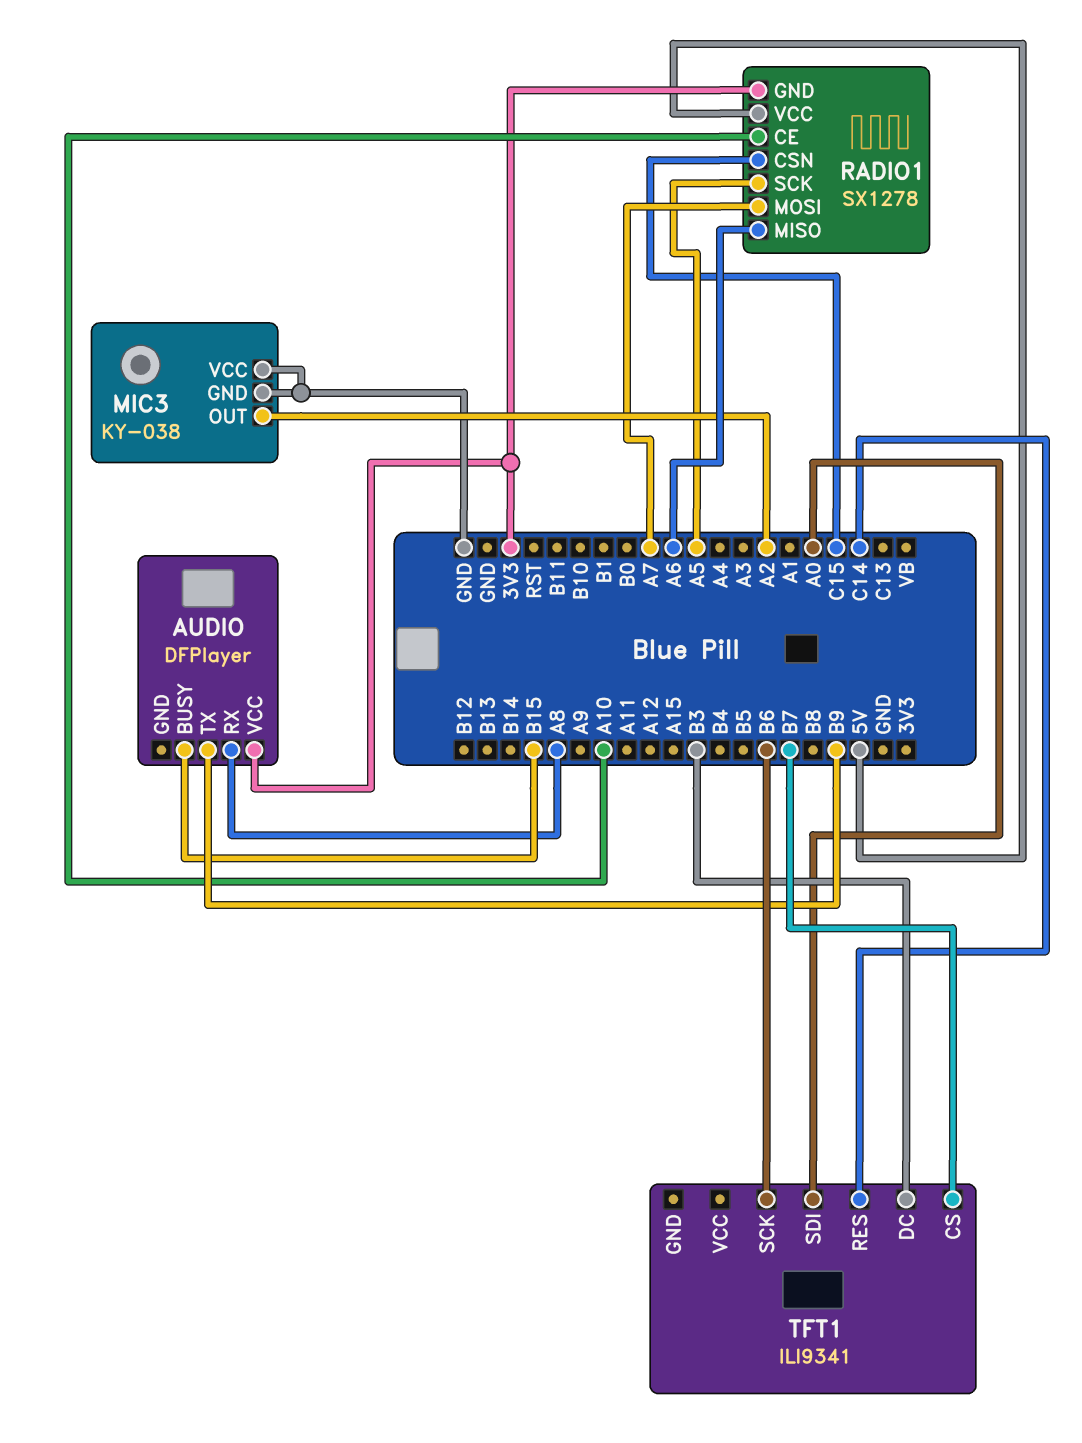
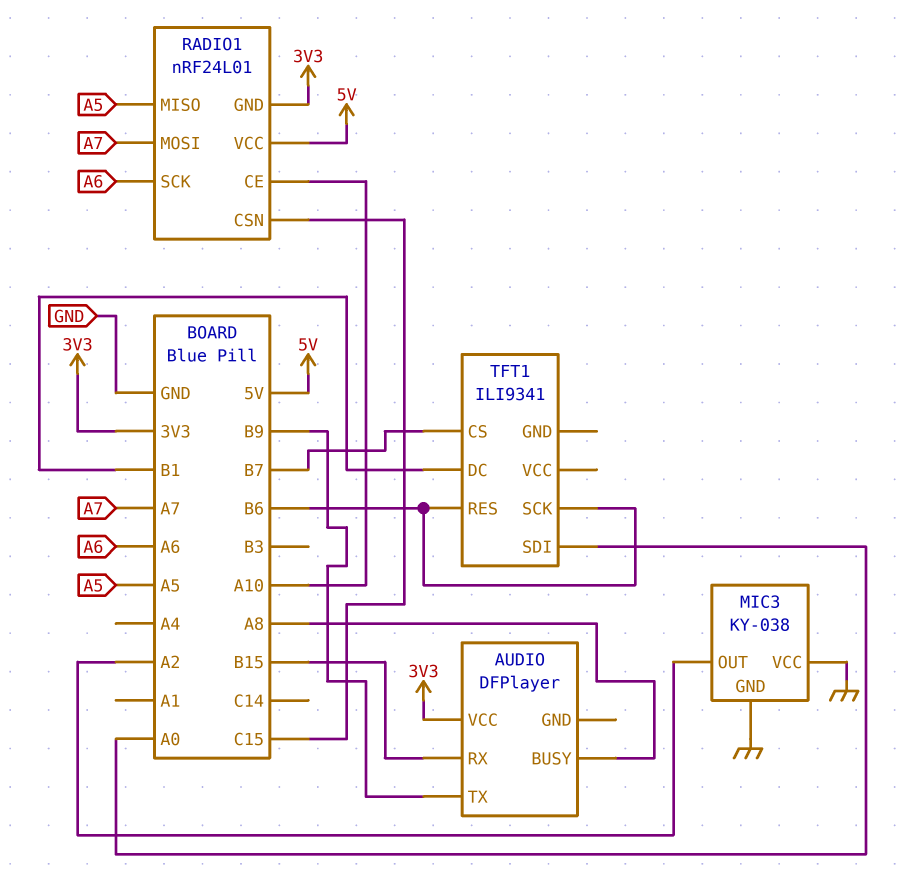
AUDIO pin BUSY: B15 -> A8
AUDIO pin RX: A8 -> B15
RADIO1: SX1278 -> nRF24L01
RADIO1 pin MISO: A6 -> A5
RADIO1 pin SCK: A5 -> A6
TFT1 pin DC: B3 -> B1
TFT1 pin RES: C14 -> B6

